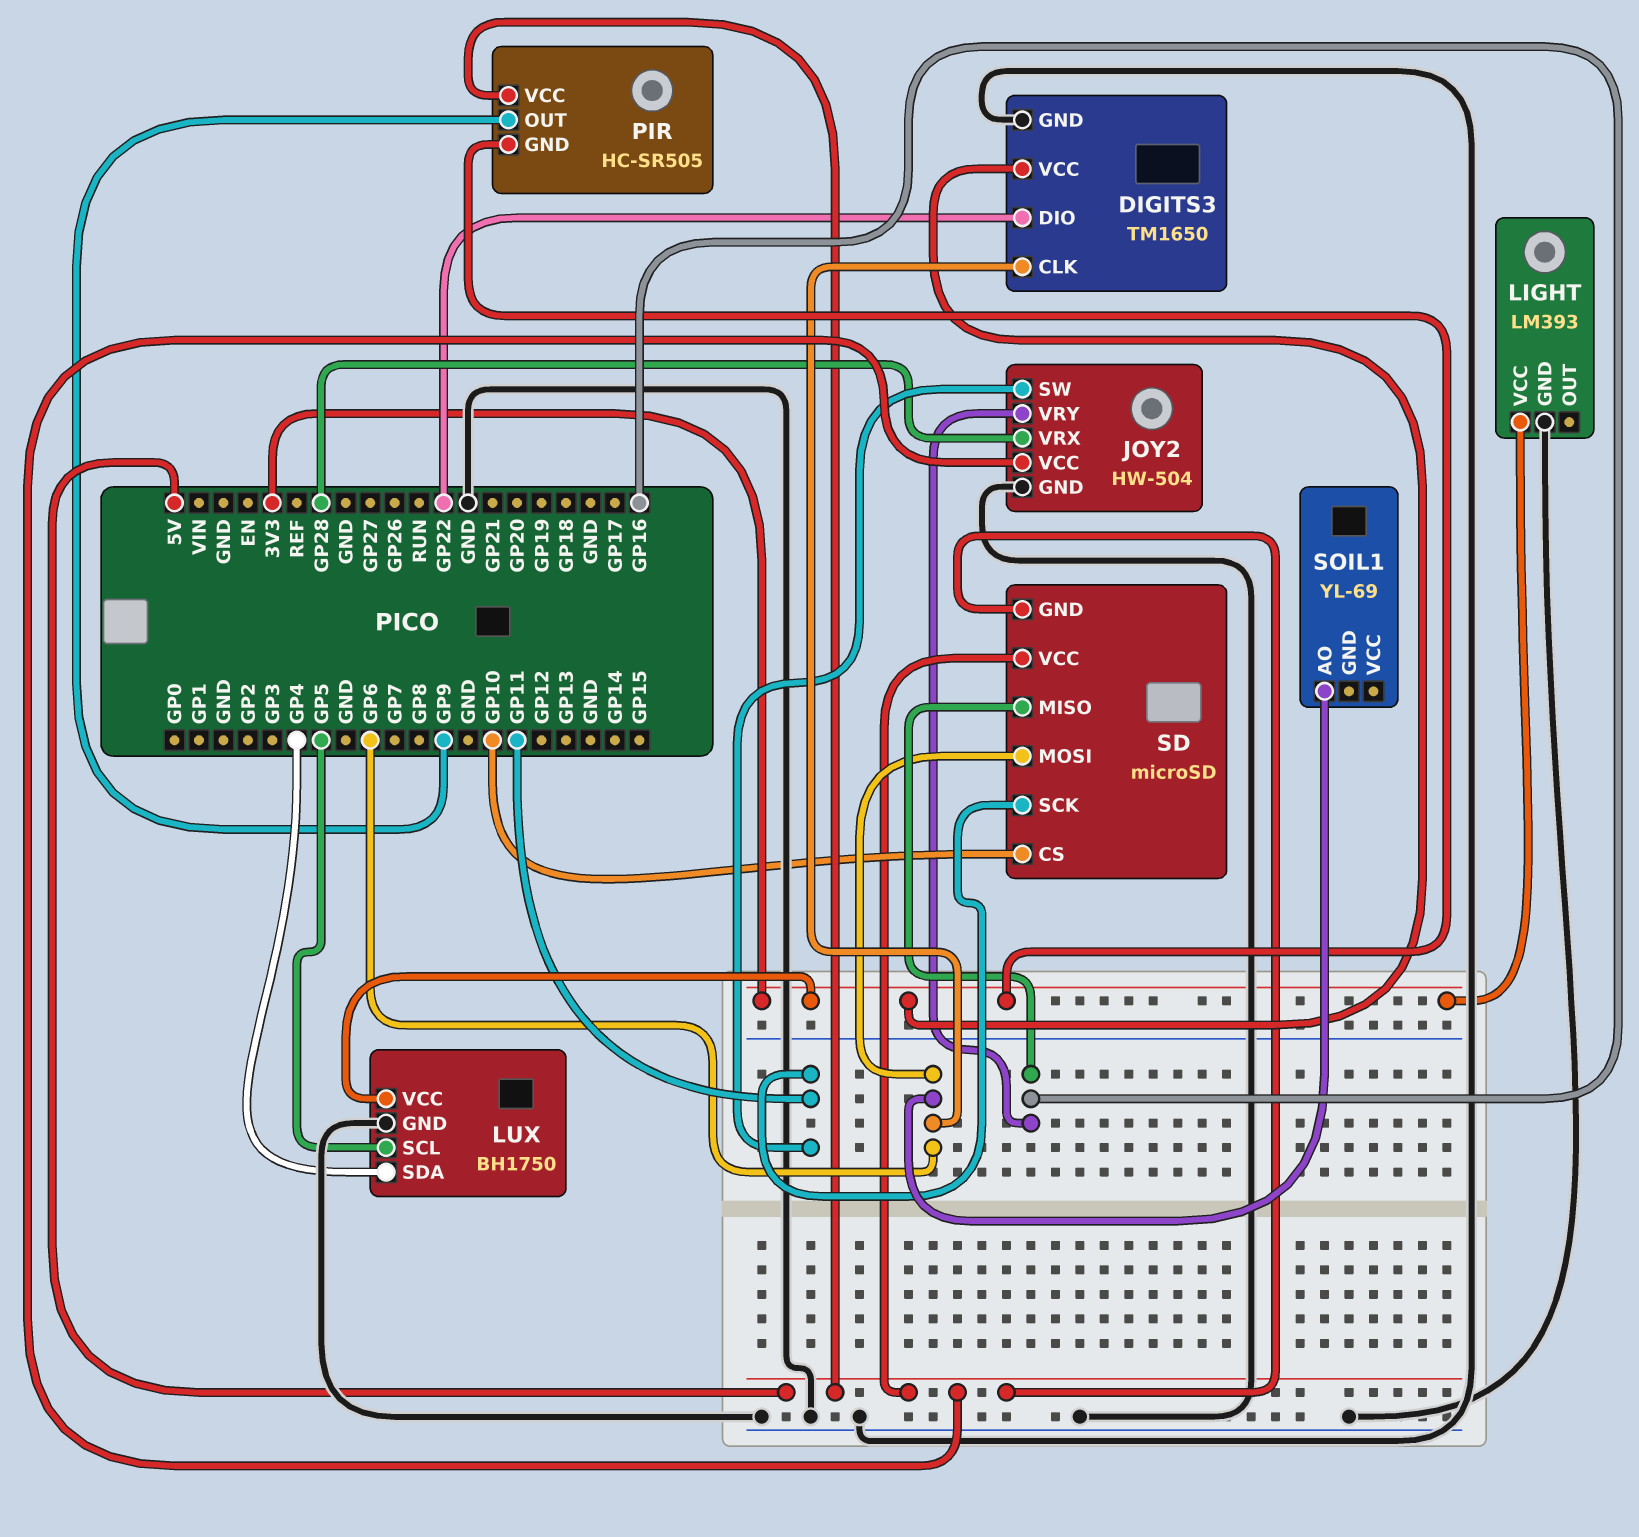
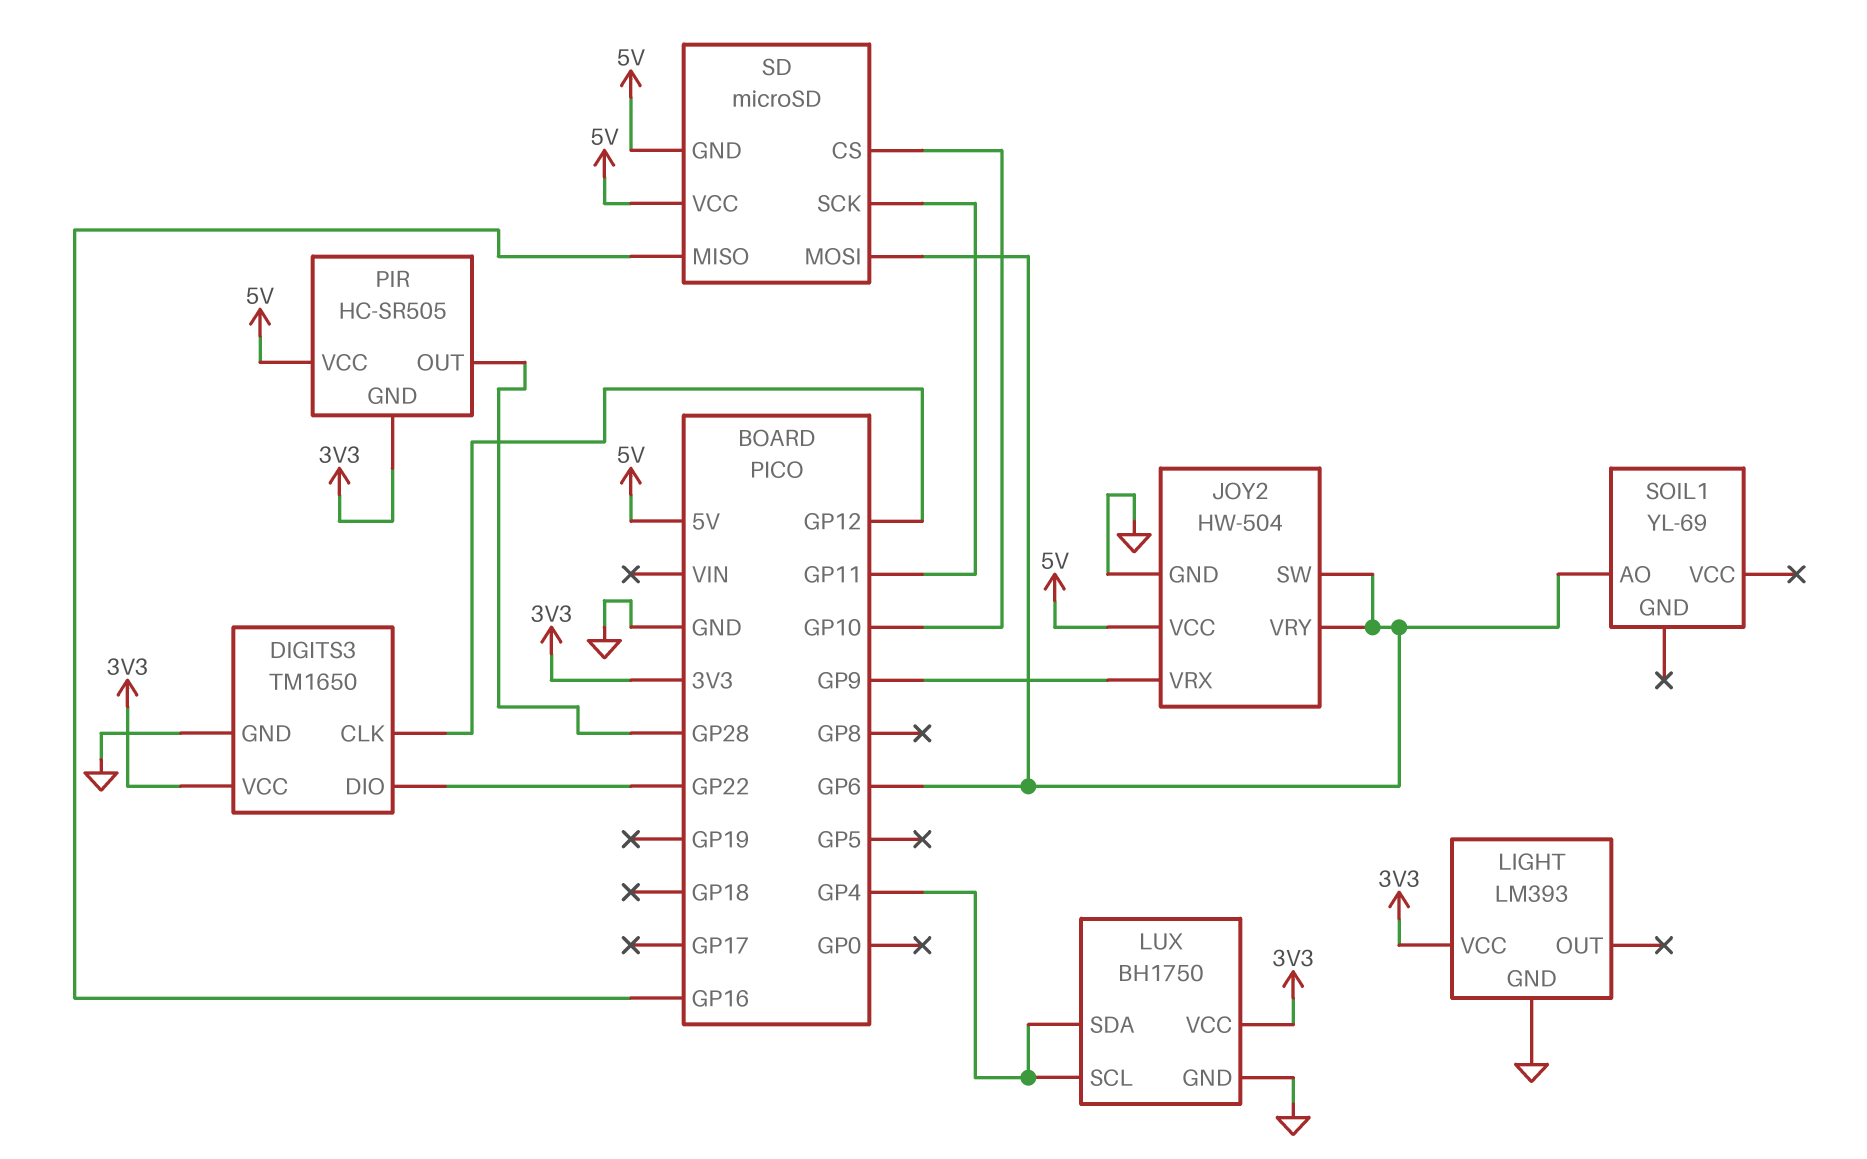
DIGITS3 pin CLK: GP6 -> GP12
JOY2 pin SW: GP11 -> GP6
JOY2 pin VRX: GP28 -> GP9
JOY2 pin VRY: GP16 -> GP6
LUX pin SCL: GP5 -> GP4
PIR pin OUT: GP9 -> GP28

